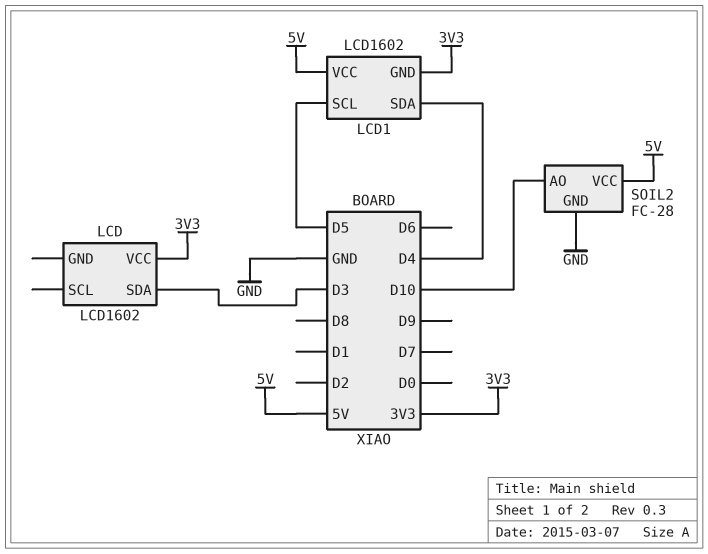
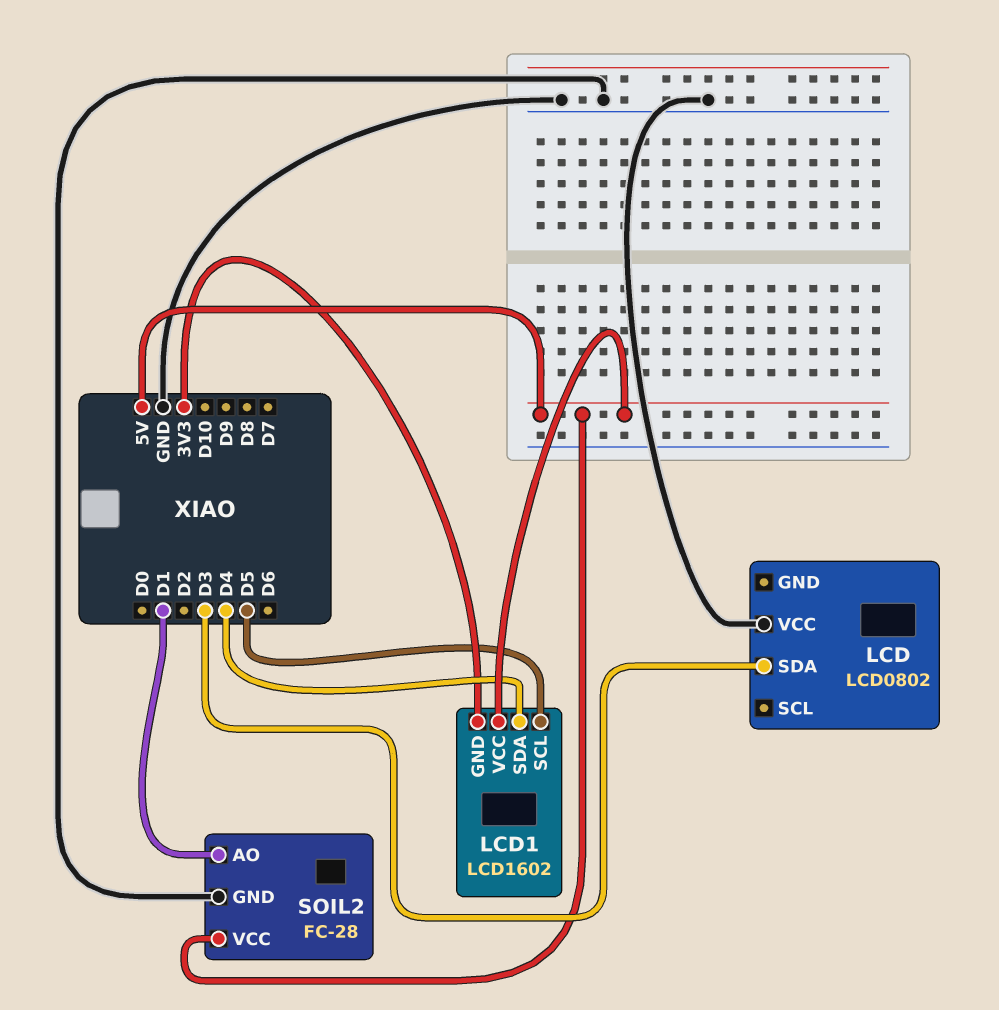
LCD: LCD1602 -> LCD0802
LCD pin VCC: 3V3 -> GND
SOIL2 pin AO: D10 -> D1

